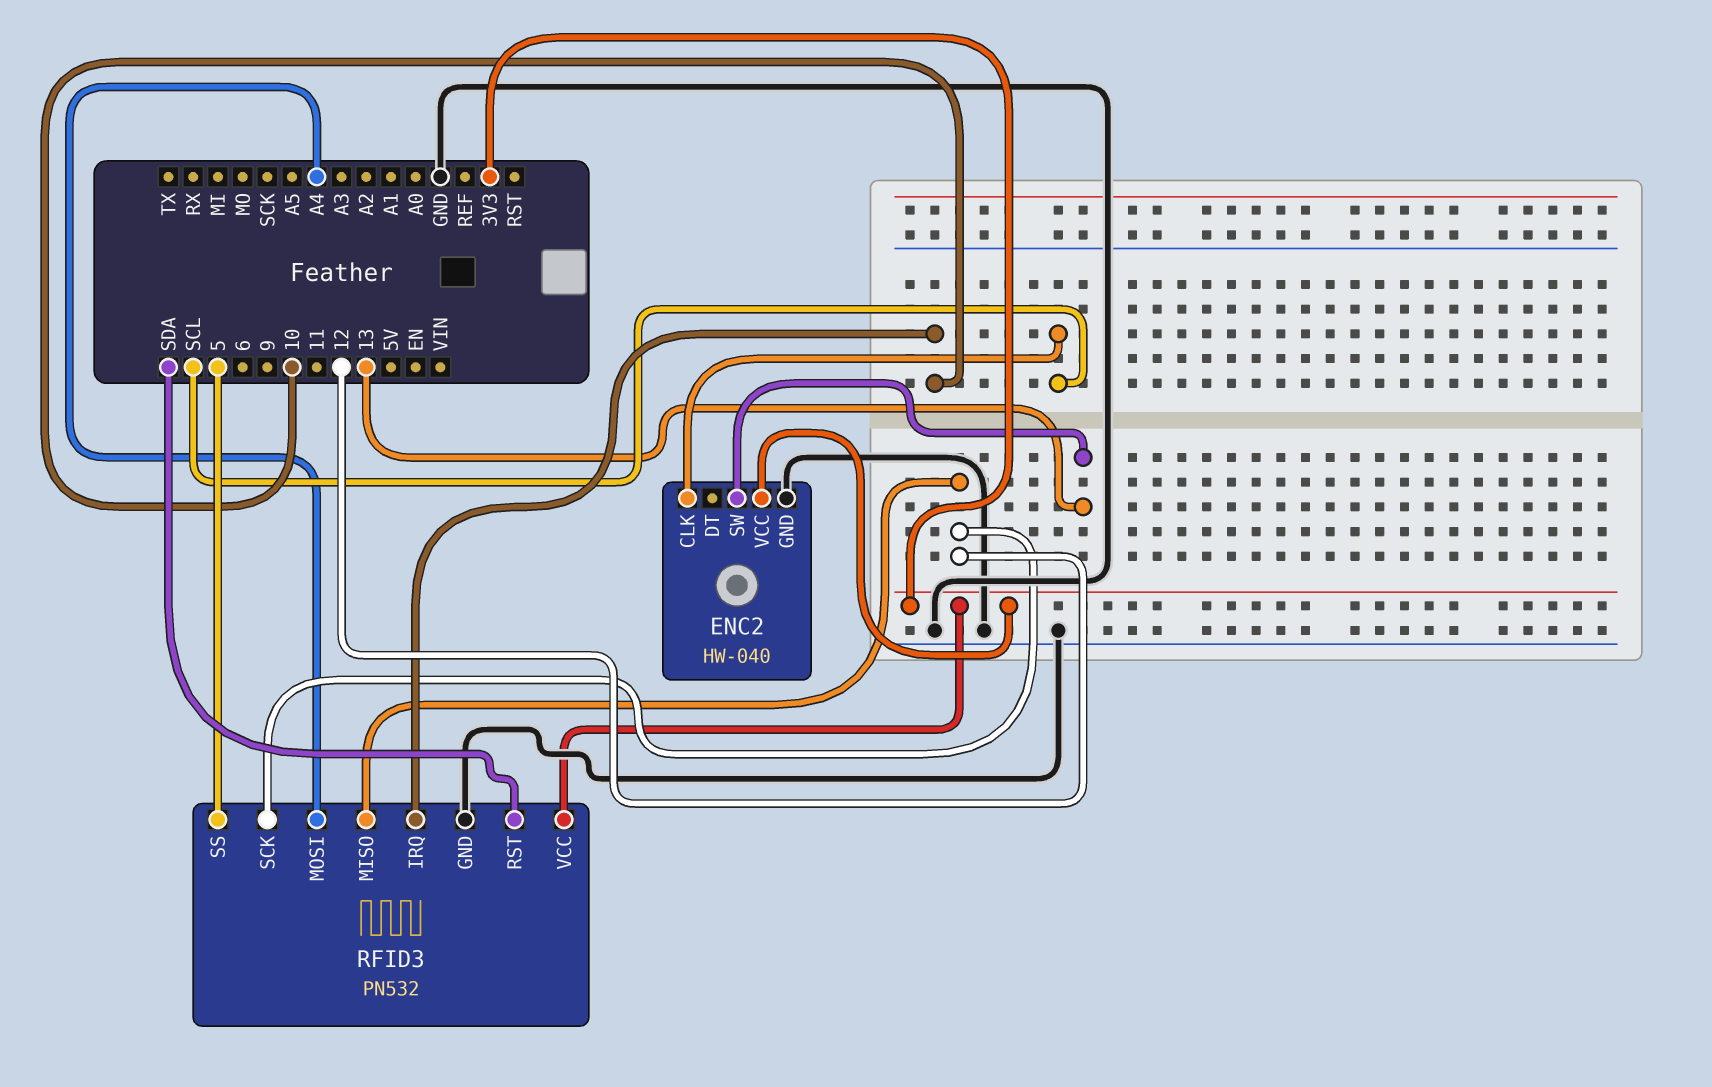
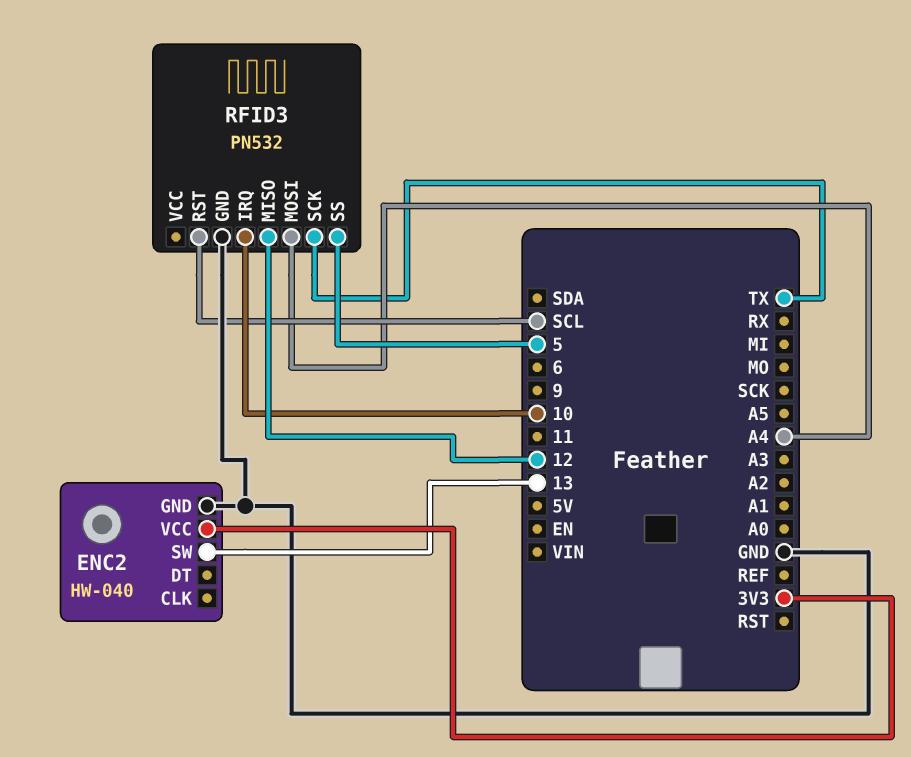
ENC2 pin CLK: SCL -> none
RFID3 pin RST: SDA -> SCL
RFID3 pin SCK: 12 -> TX
RFID3 pin VCC: 3V3 -> none

